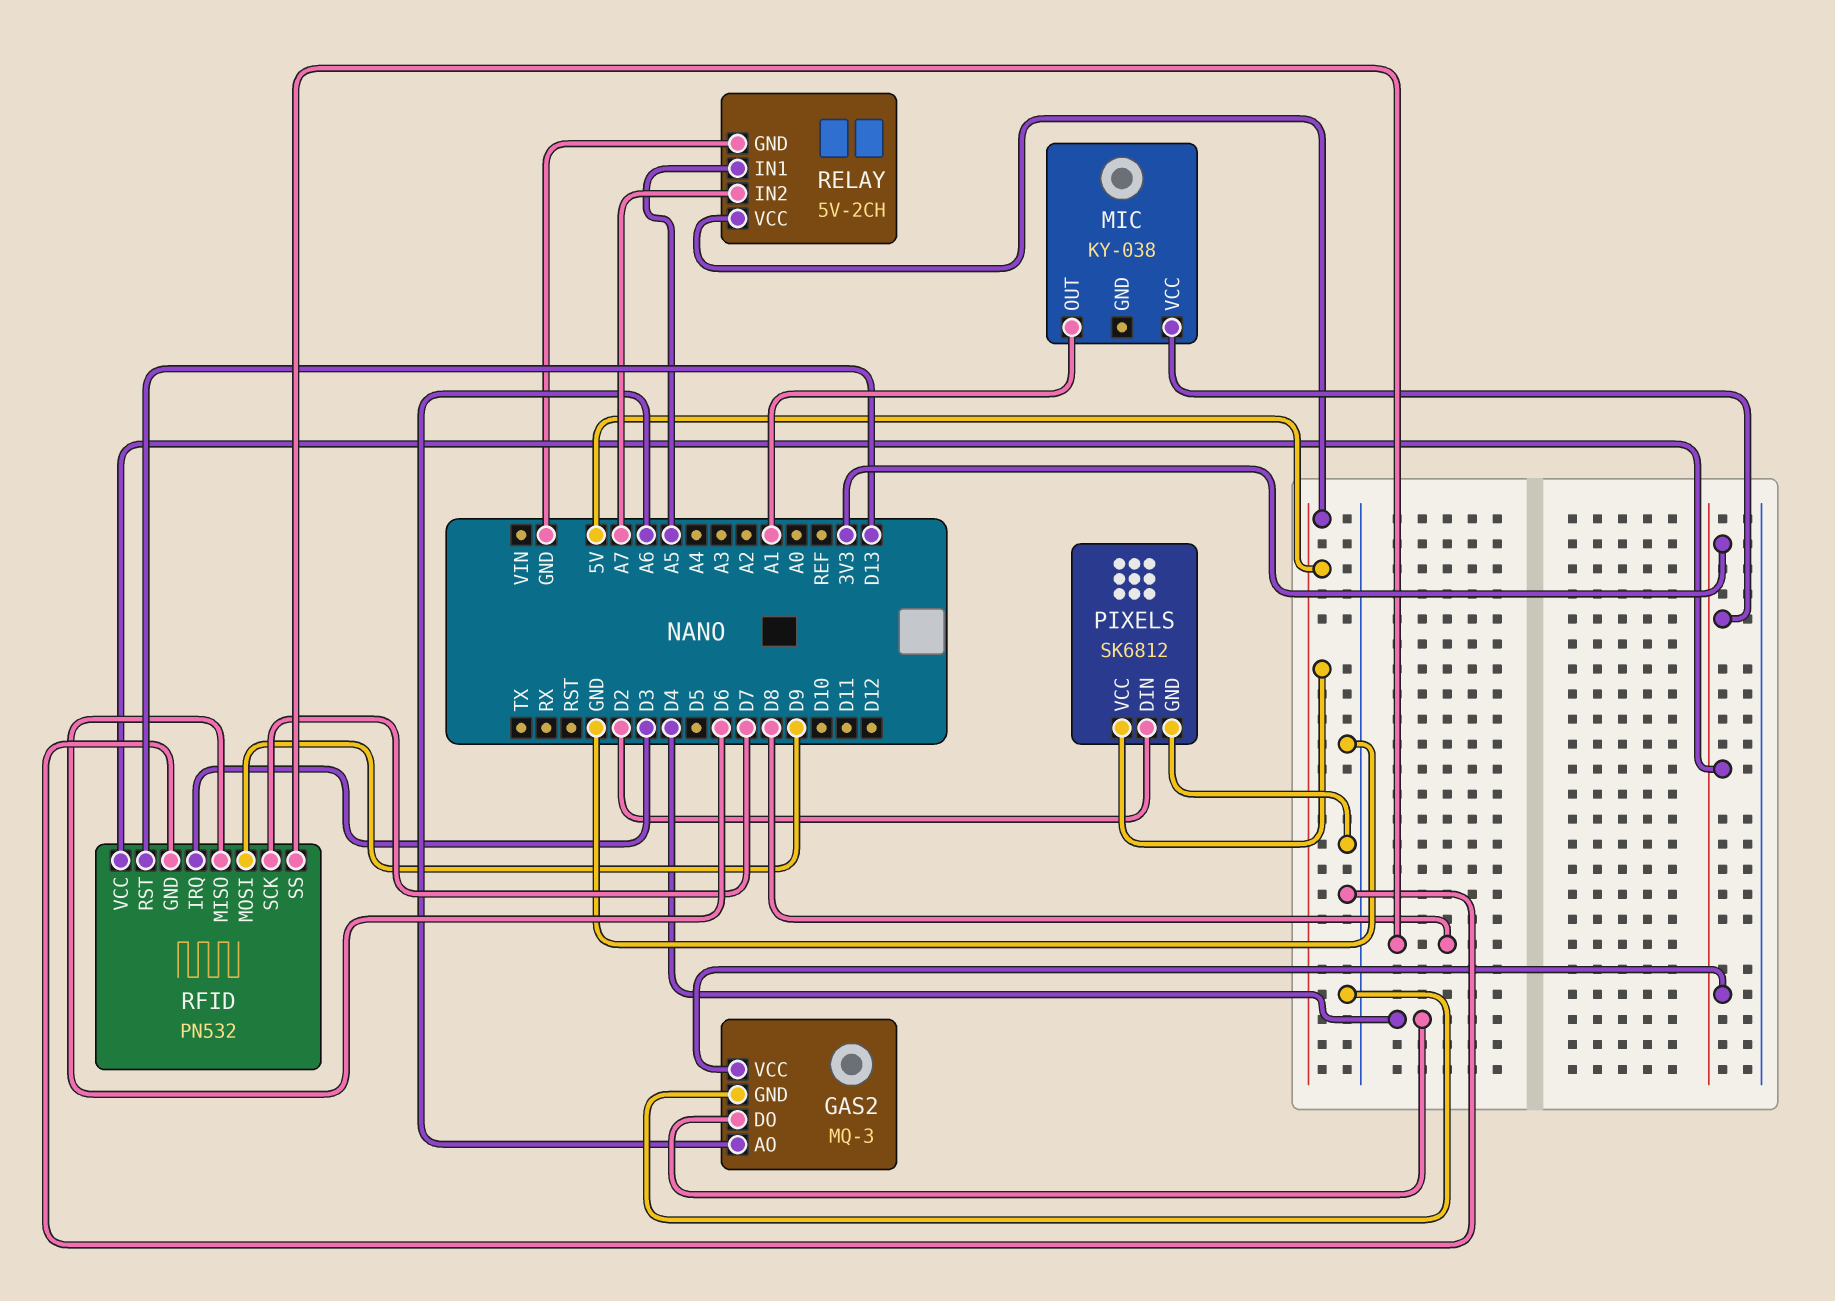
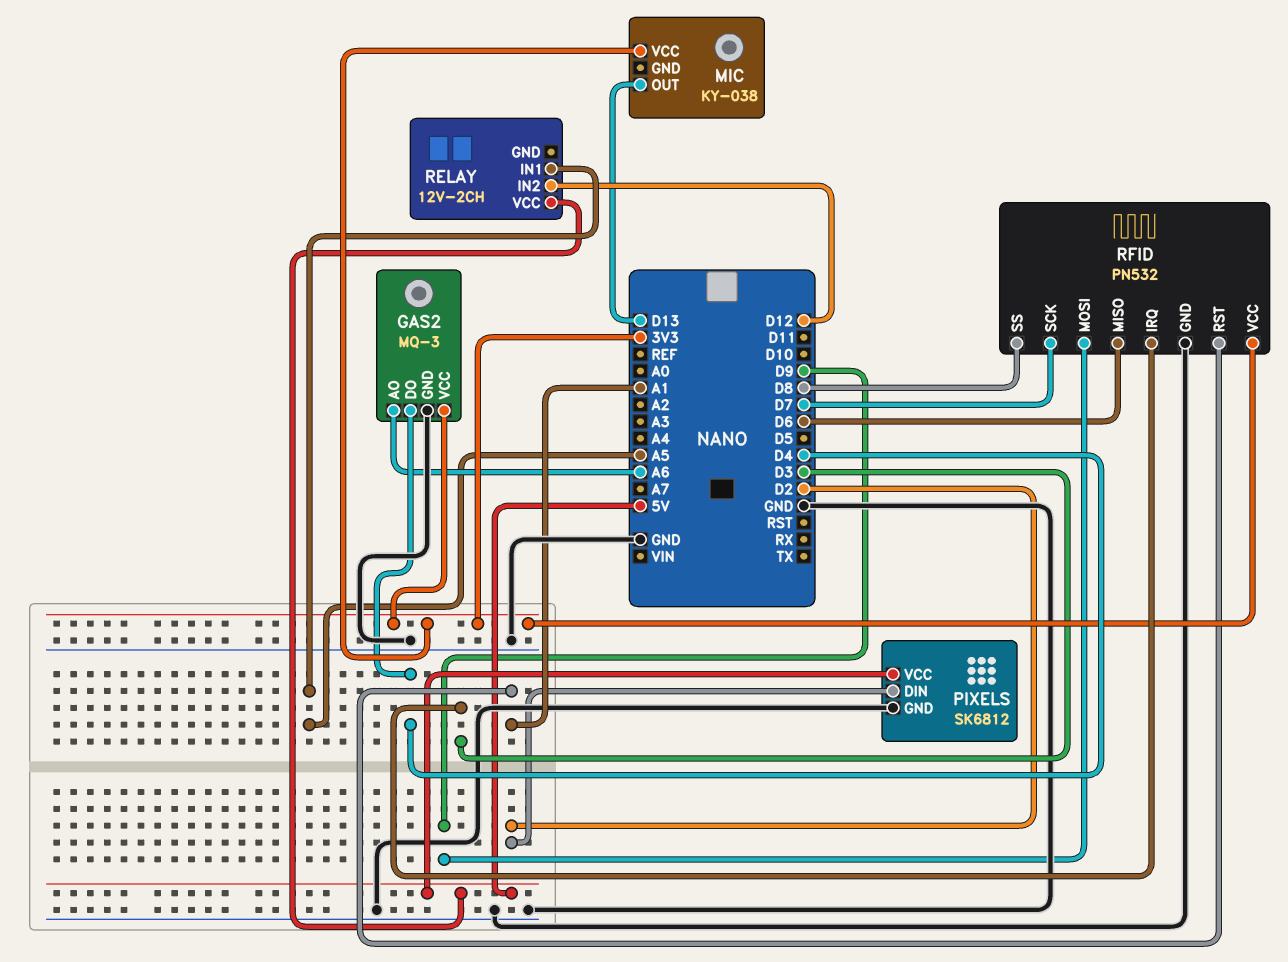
MIC pin OUT: A1 -> D13
RELAY: 5V-2CH -> 12V-2CH
RELAY pin GND: GND -> none
RELAY pin IN2: A7 -> D12
RFID pin RST: D13 -> A1

